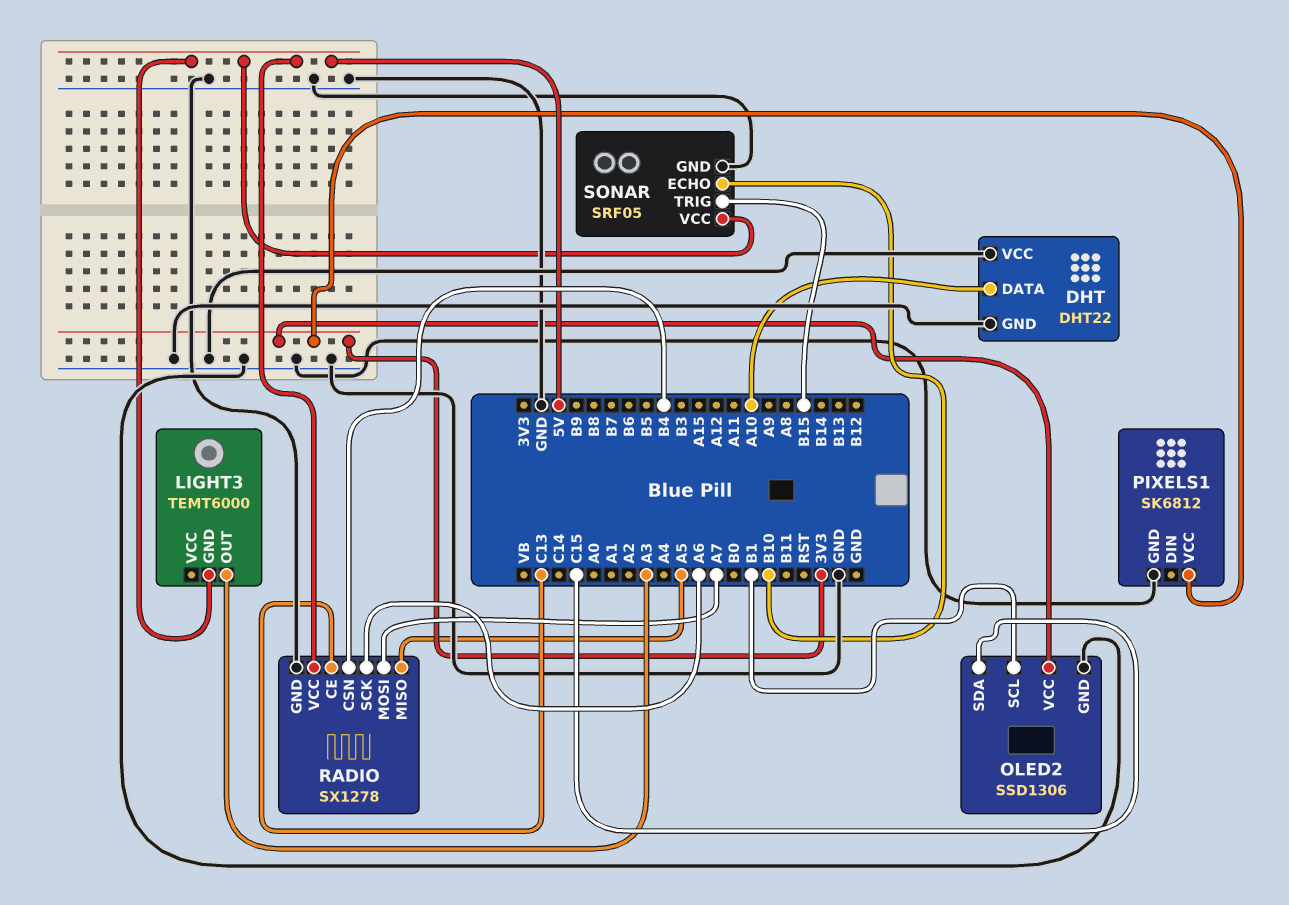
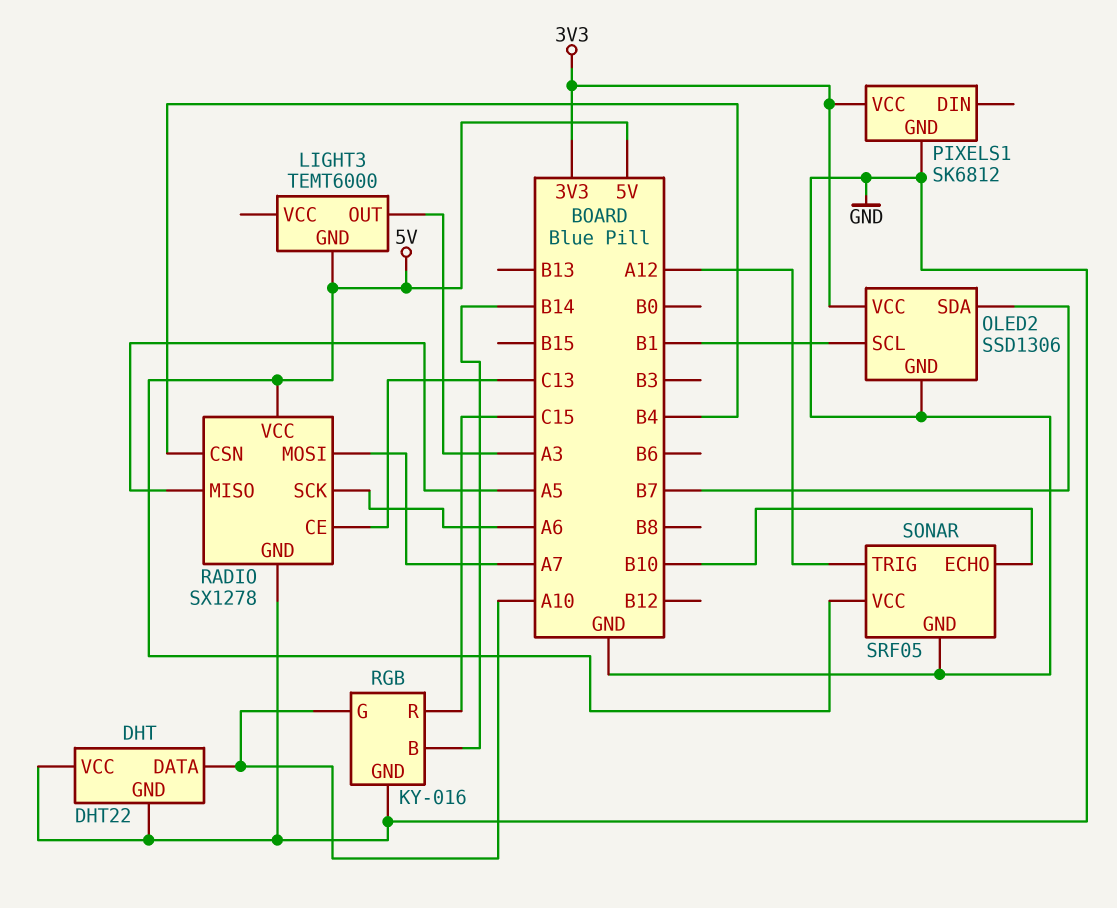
OLED2 pin SDA: C15 -> B7
RGB: none -> KY-016
RGB pin B: none -> B14
RGB pin G: none -> A10
RGB pin GND: none -> GND
RGB pin R: none -> C15
SONAR pin TRIG: B15 -> A12

